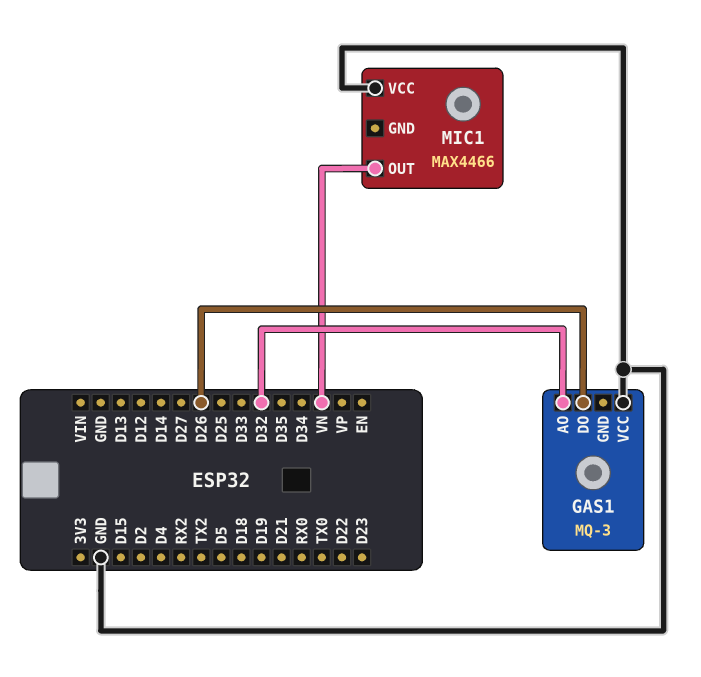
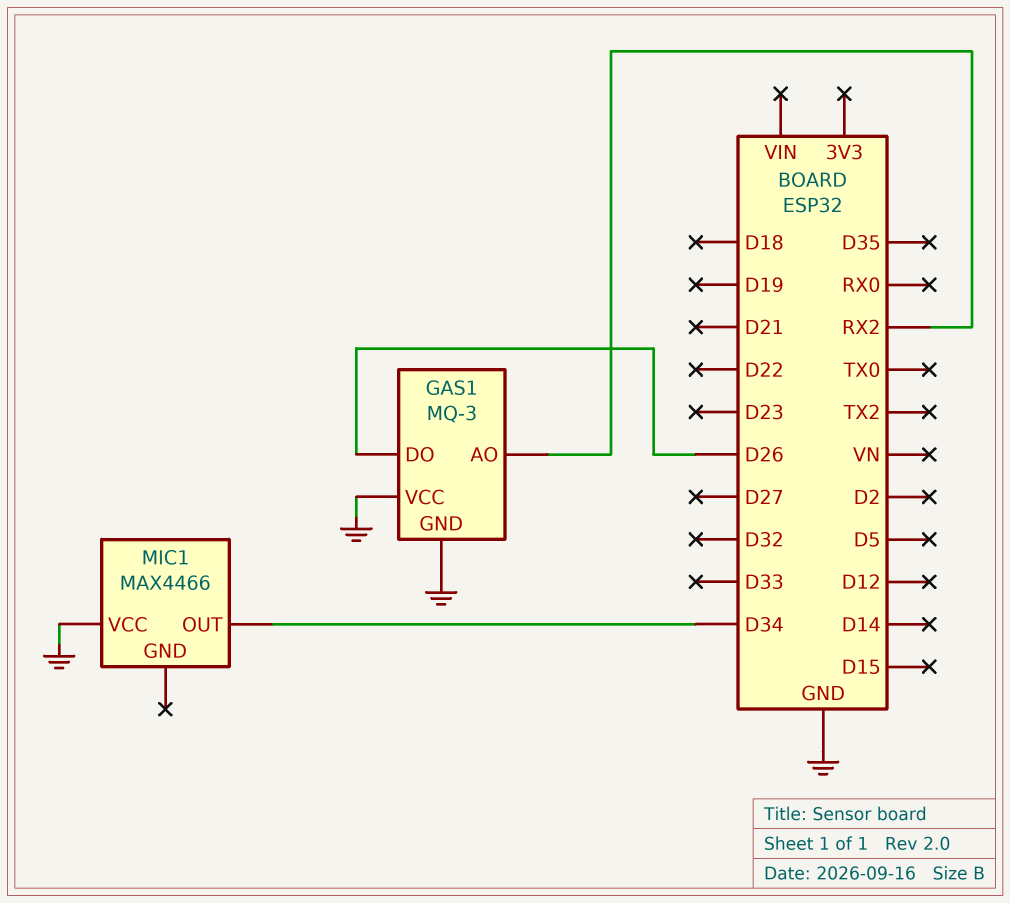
GAS1 pin AO: D32 -> RX2
GAS1 pin GND: none -> GND
MIC1 pin OUT: VN -> D34

